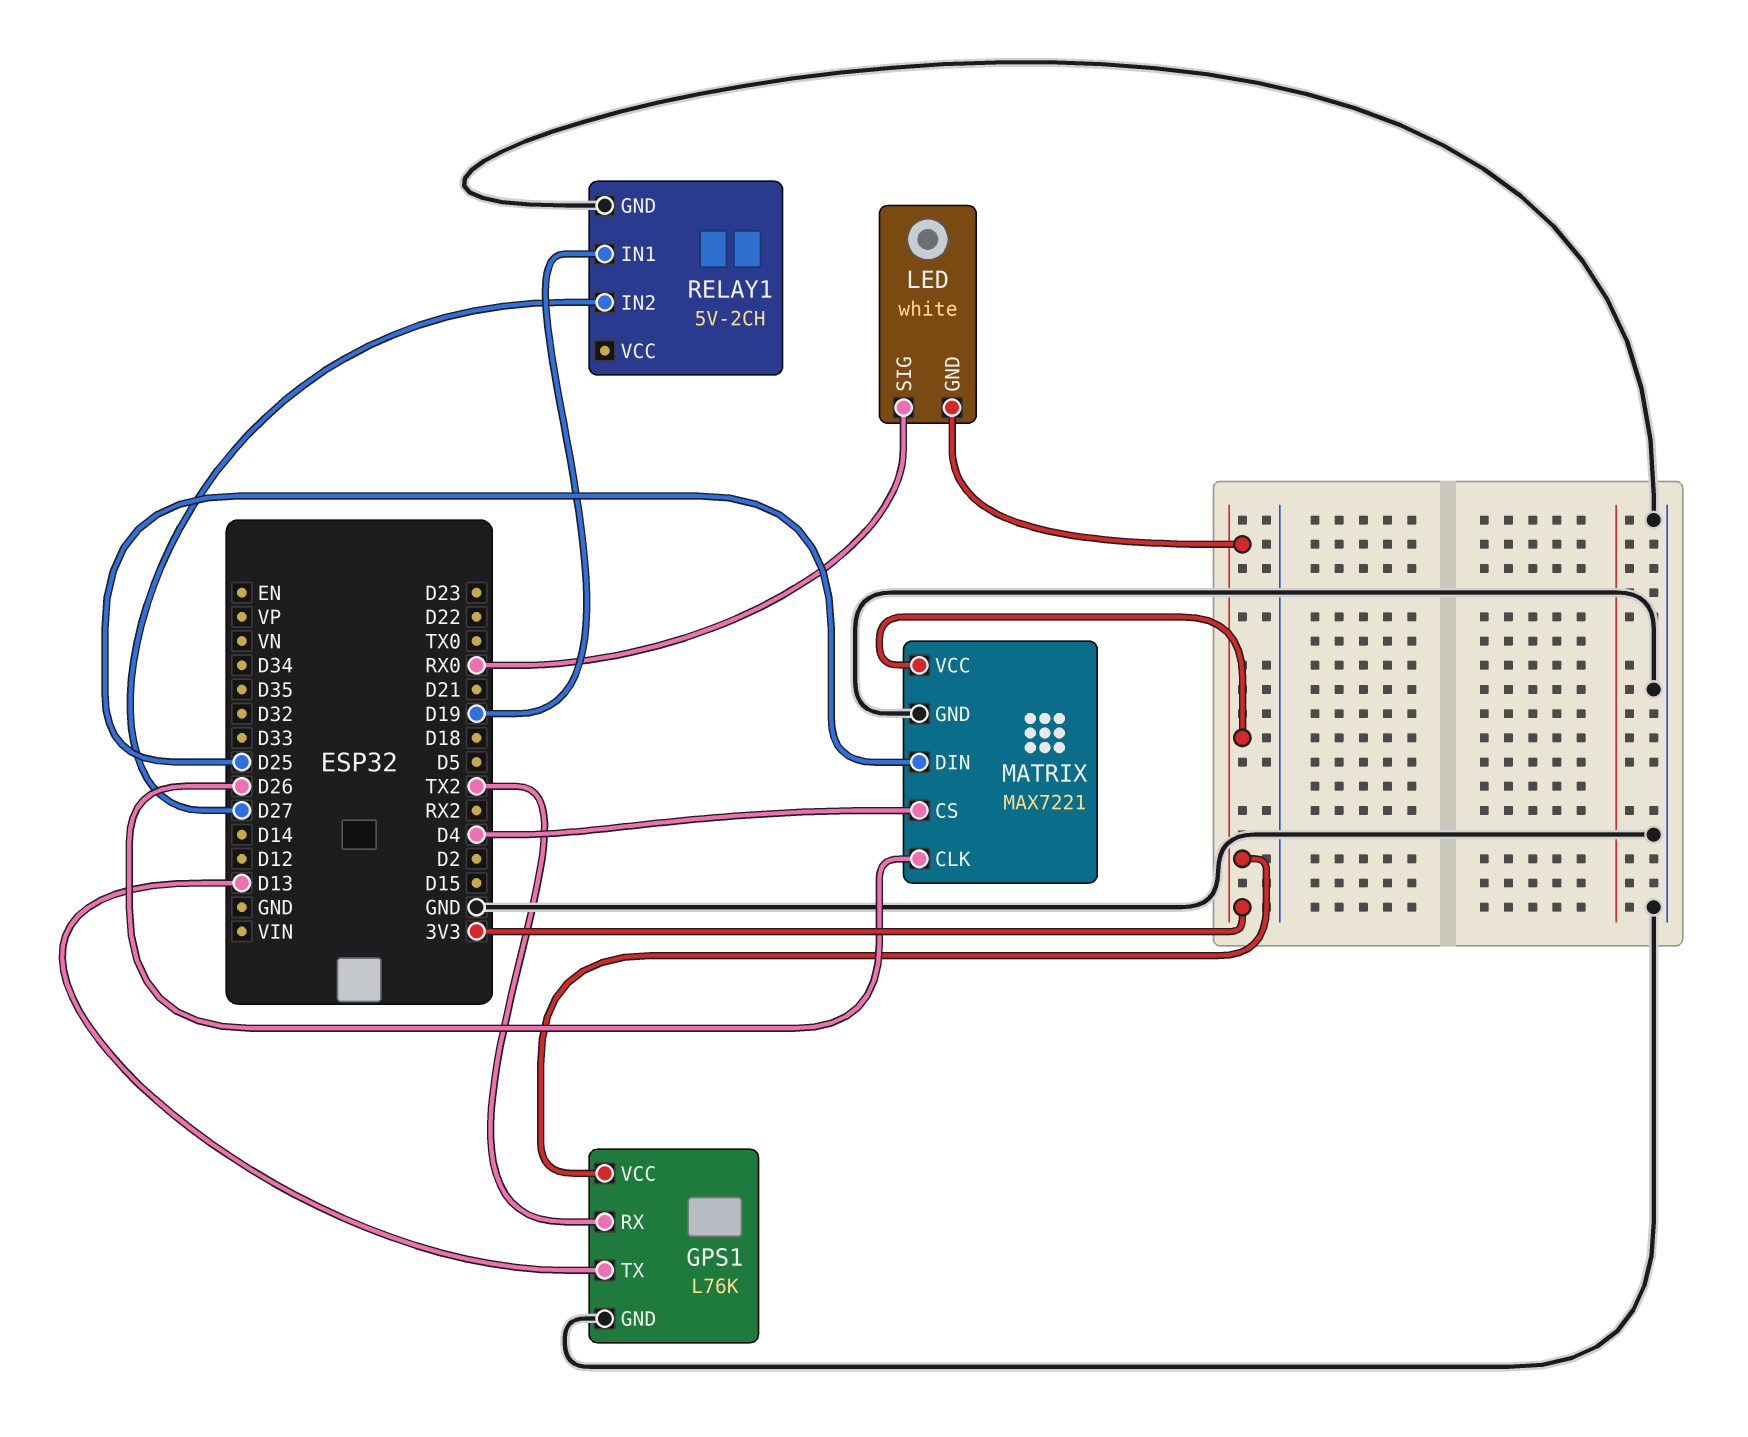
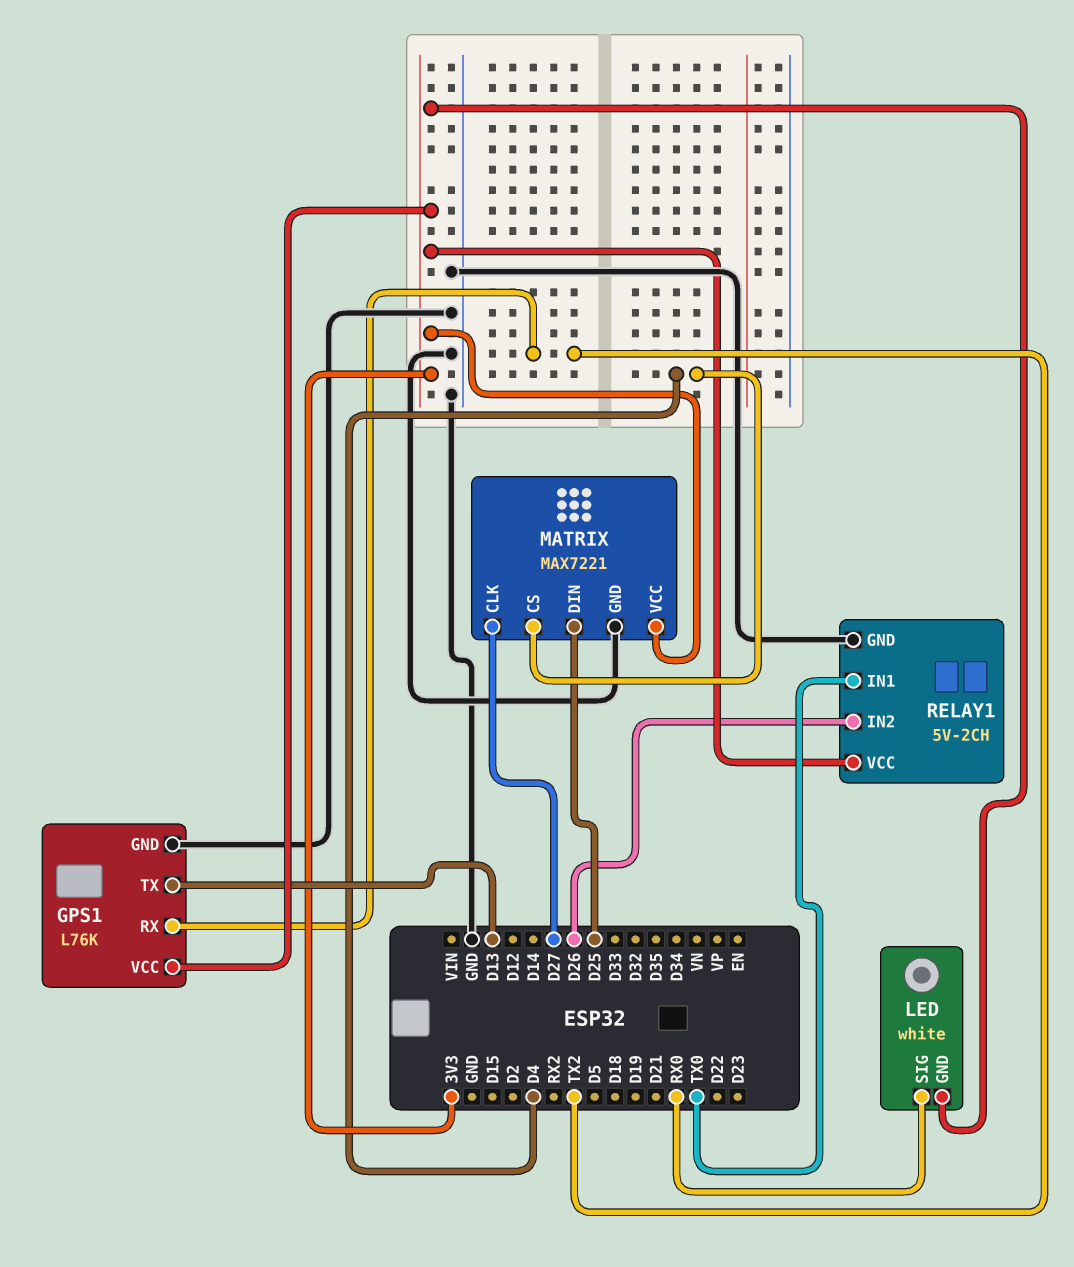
MATRIX pin CLK: D26 -> D27
RELAY1 pin IN1: D19 -> TX0
RELAY1 pin IN2: D27 -> D26
RELAY1 pin VCC: none -> 3V3

